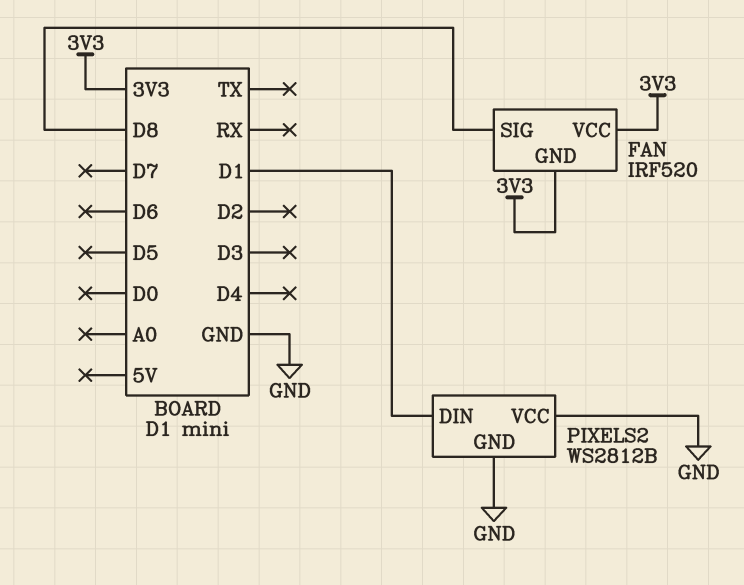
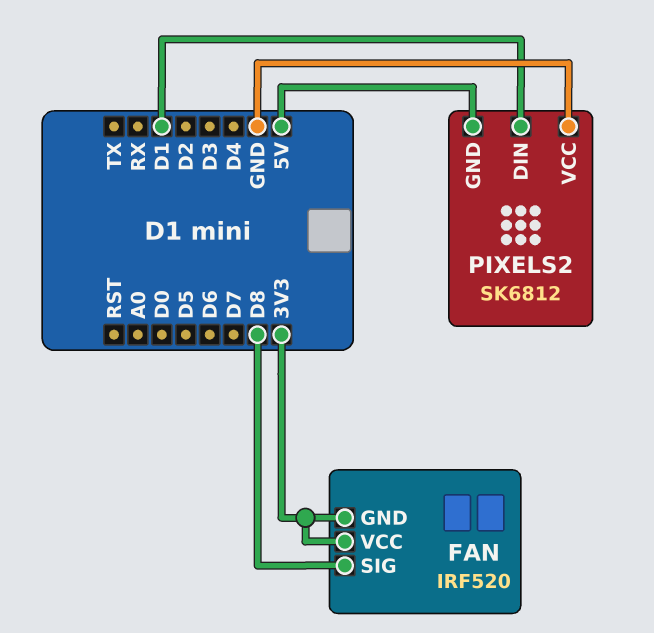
PIXELS2: WS2812B -> SK6812
PIXELS2 pin GND: GND -> 5V

